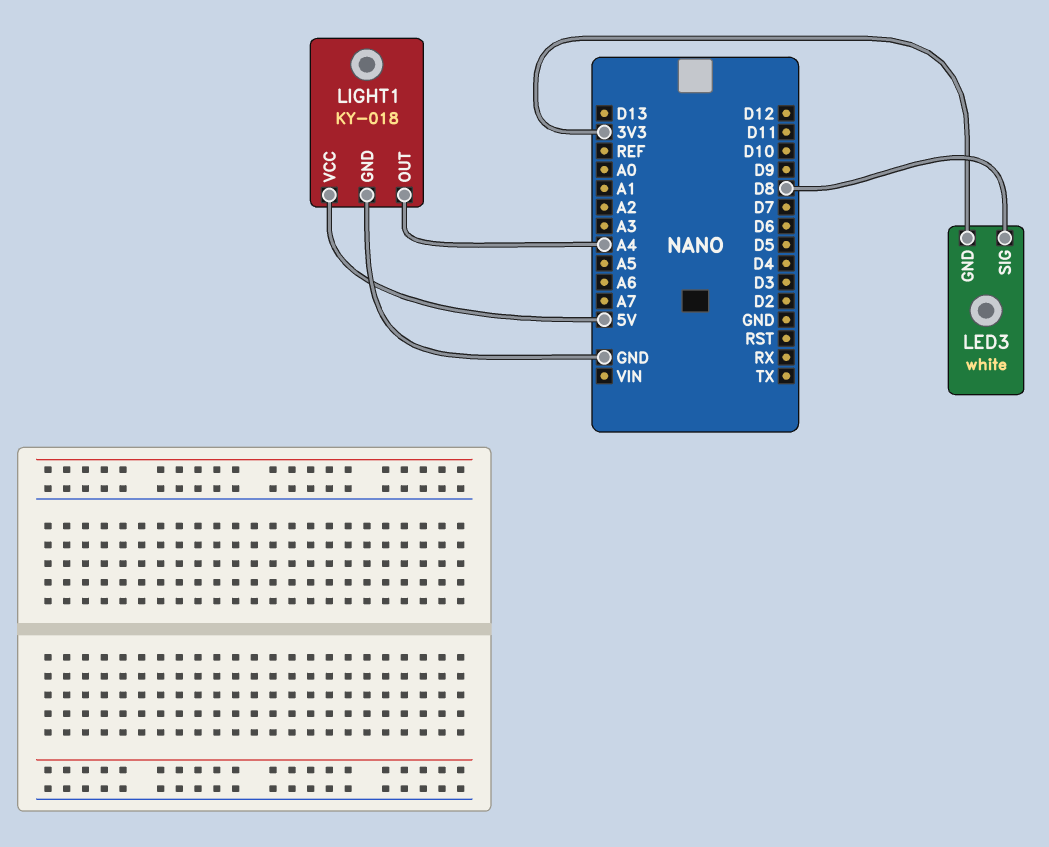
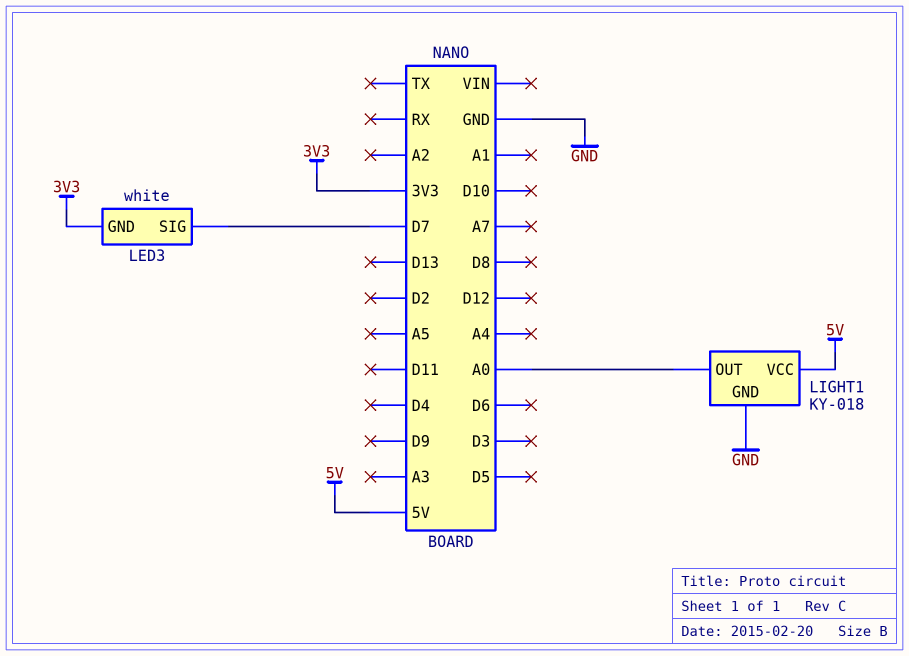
LED3 pin SIG: D8 -> D7
LIGHT1 pin OUT: A4 -> A0

